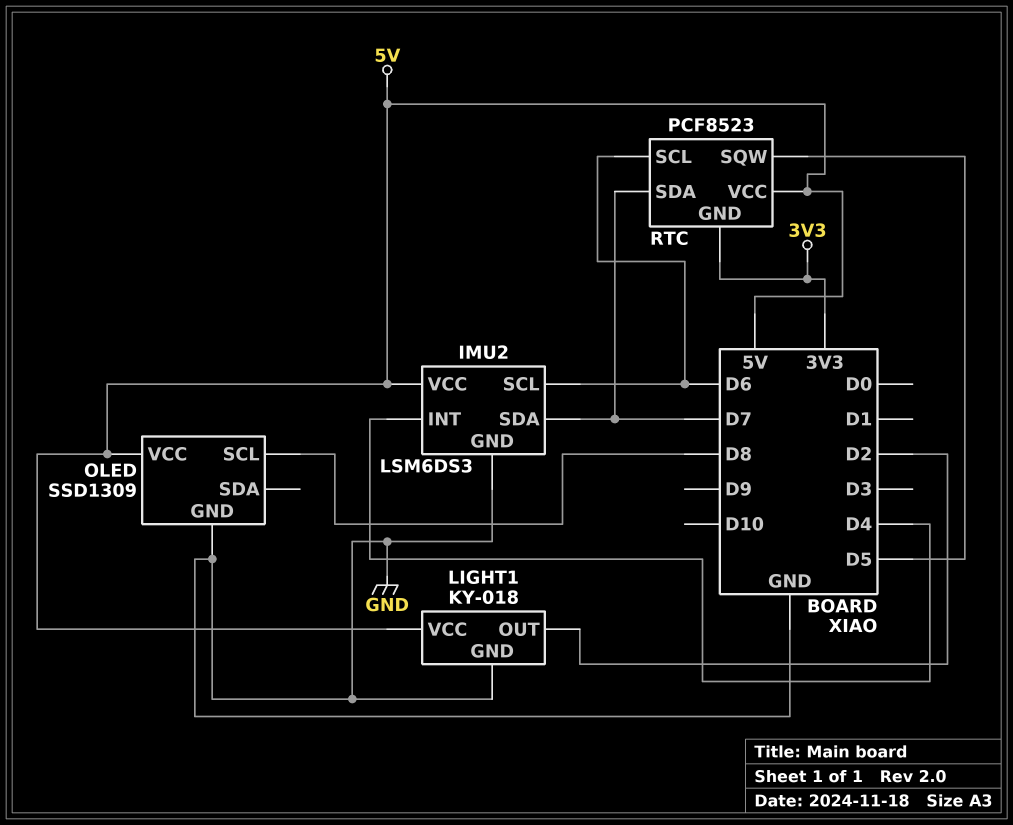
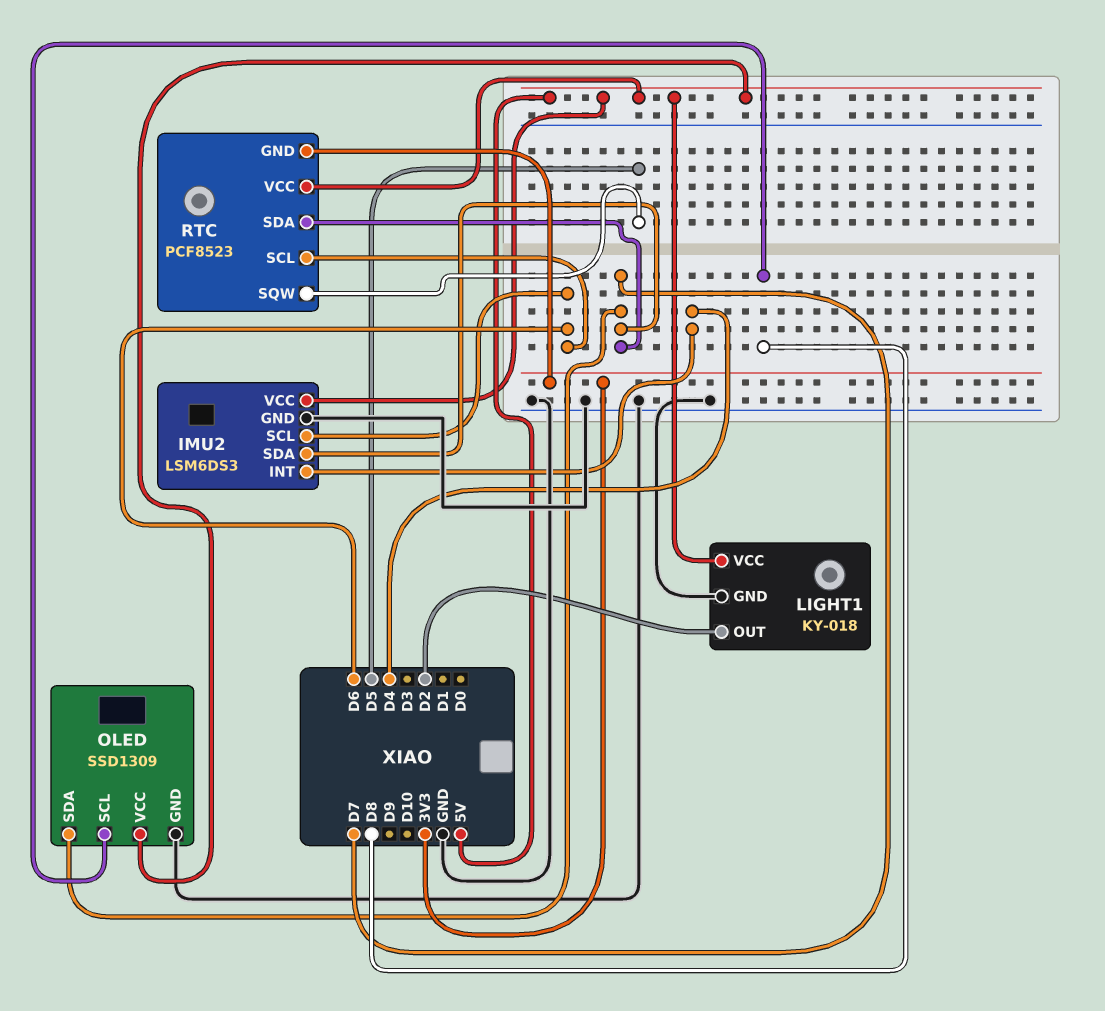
OLED pin SDA: none -> D7

